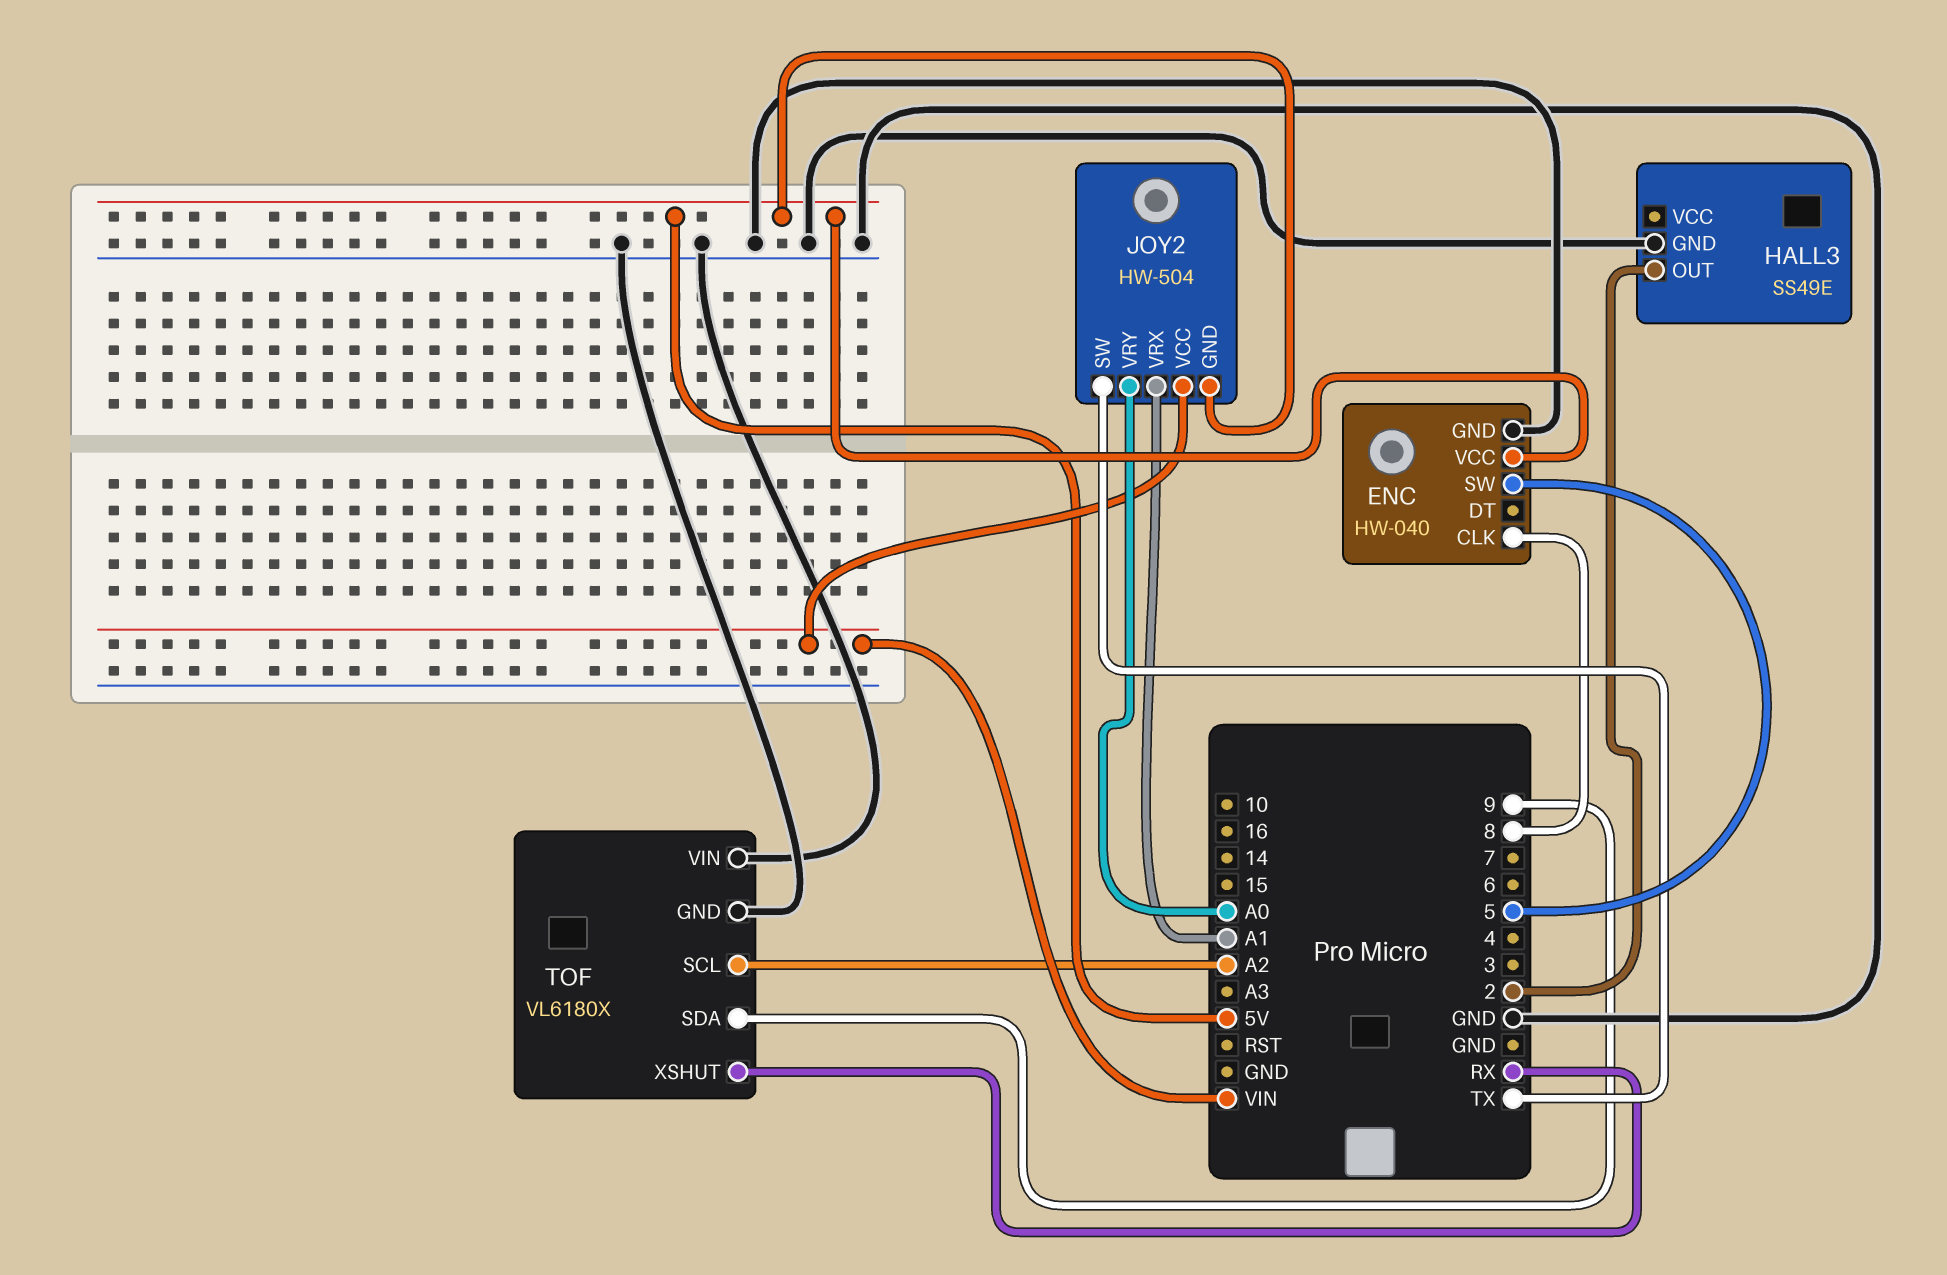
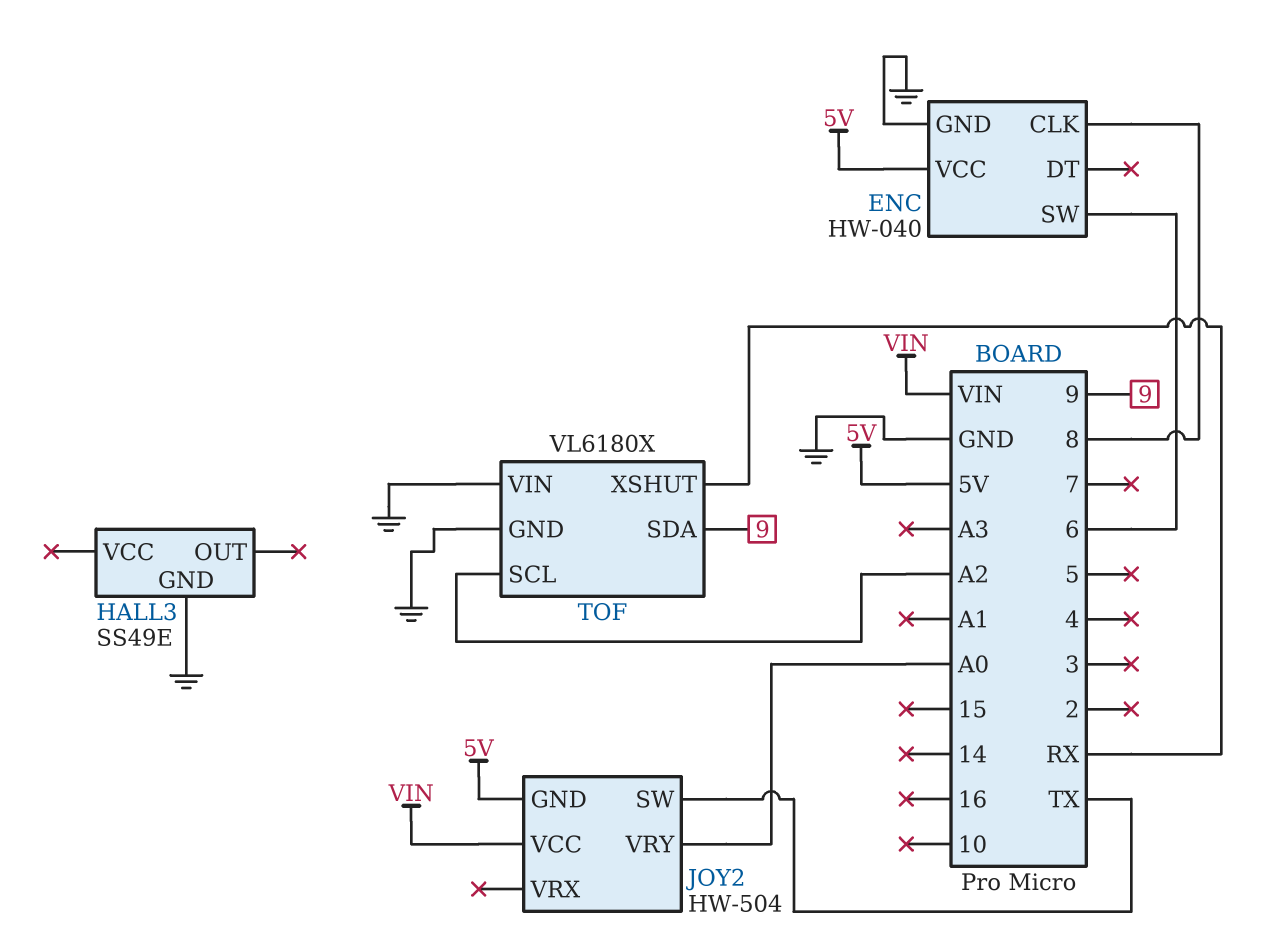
ENC pin SW: 5 -> 6
HALL3 pin OUT: 2 -> none
JOY2 pin VRX: A1 -> none

